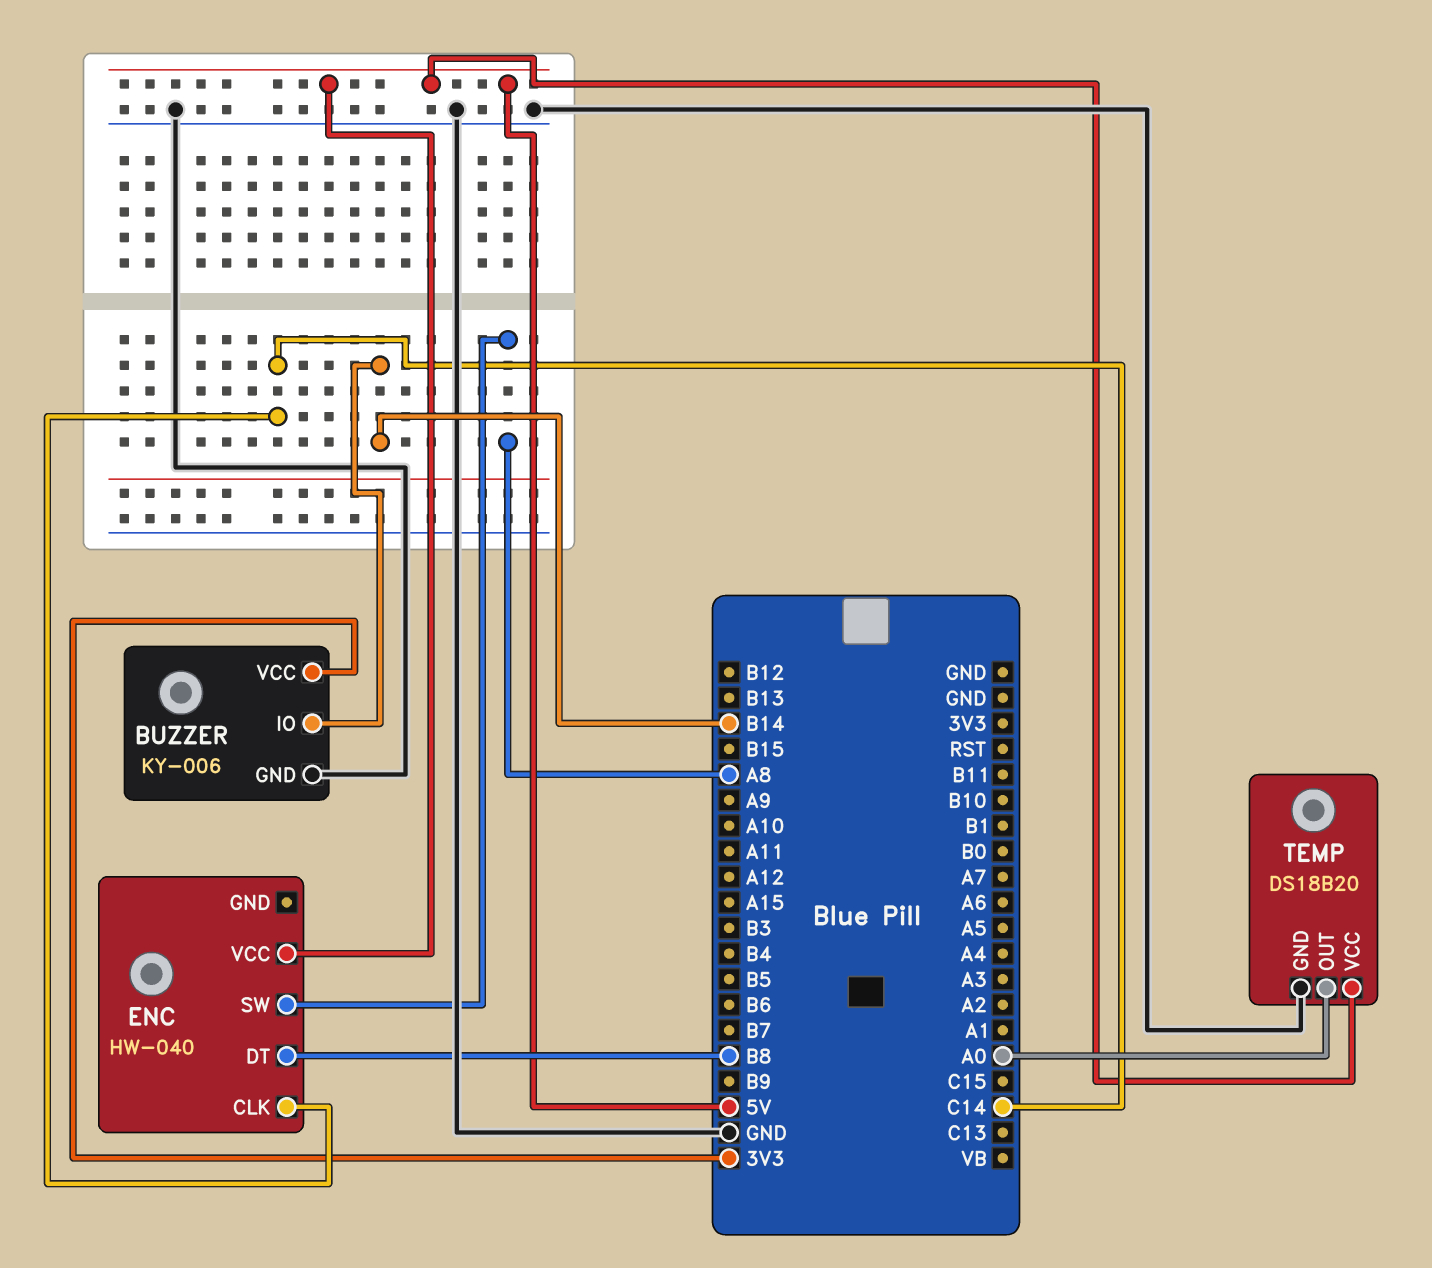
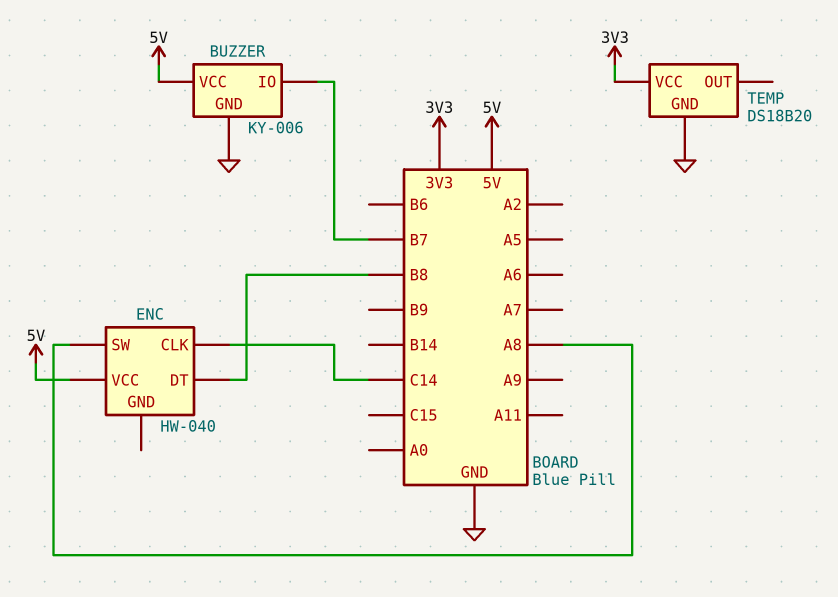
BUZZER pin IO: B14 -> B7
BUZZER pin VCC: 3V3 -> 5V
TEMP pin OUT: A0 -> none
TEMP pin VCC: 5V -> 3V3

